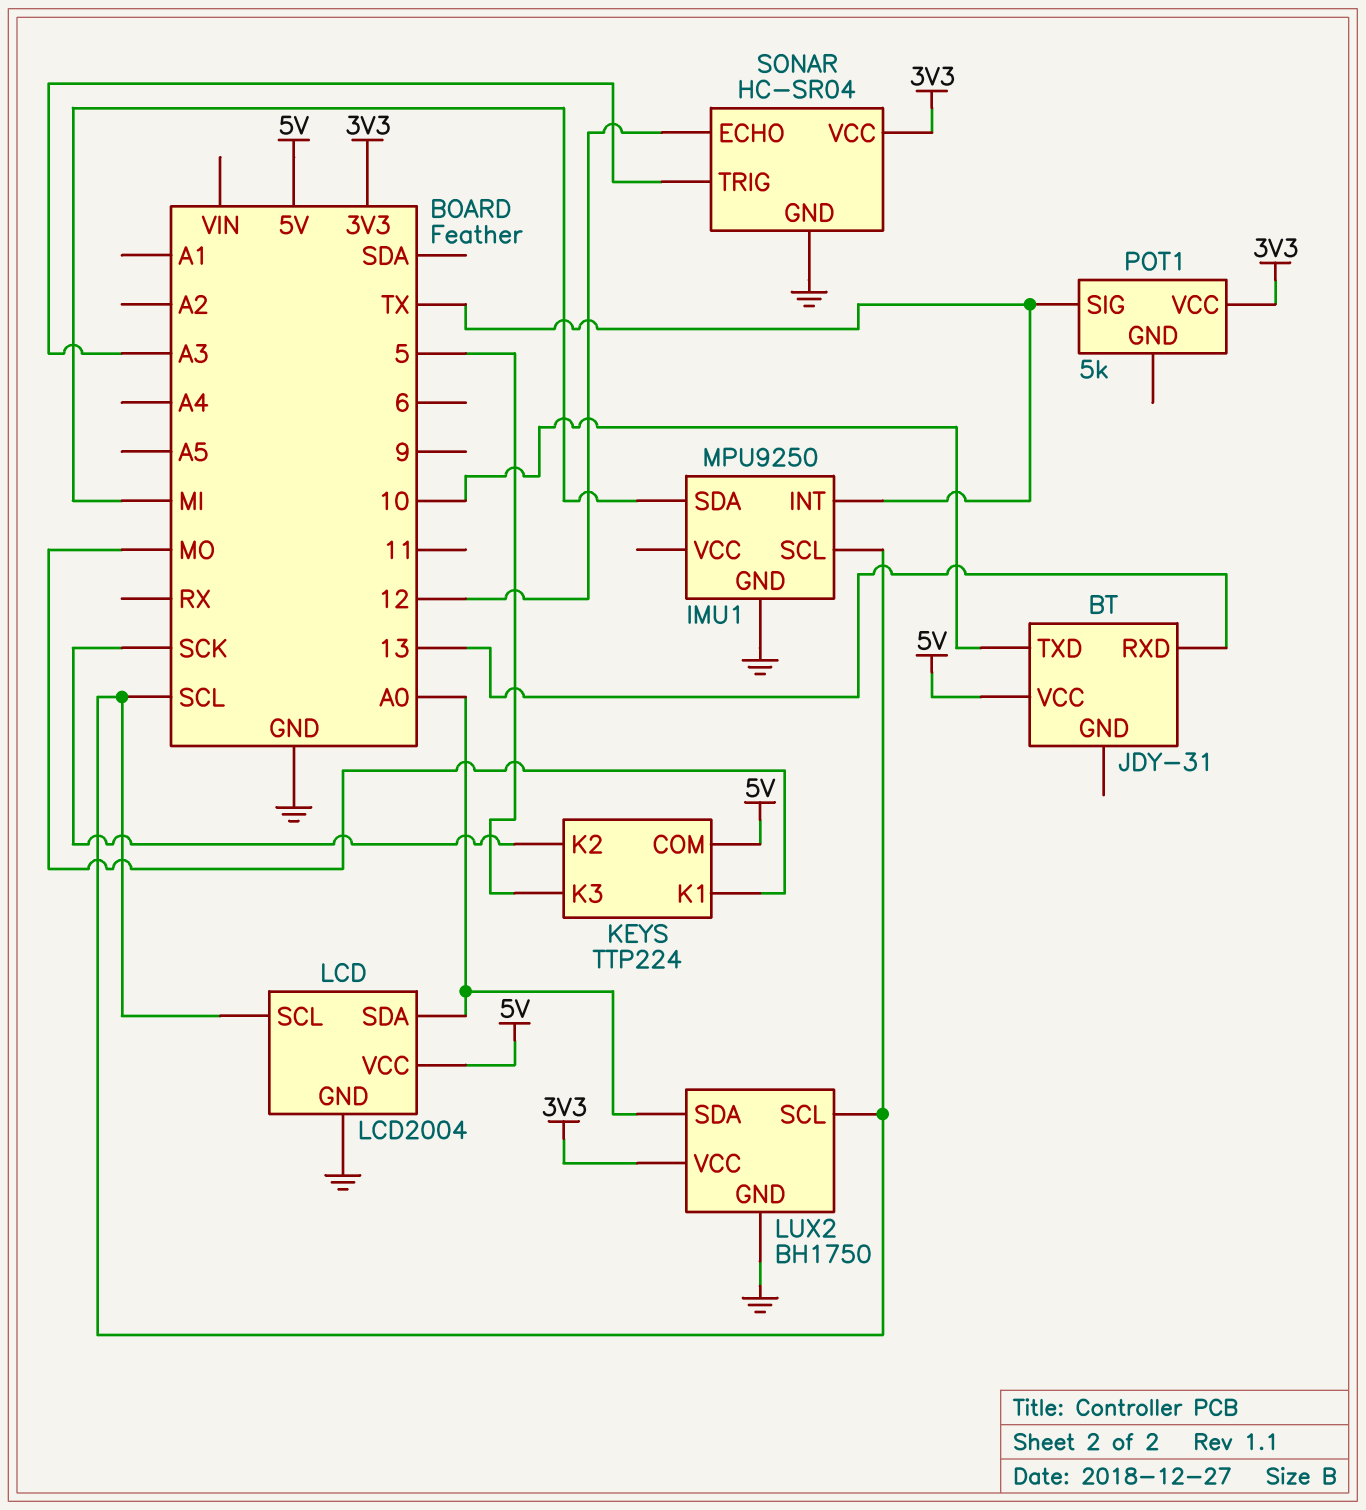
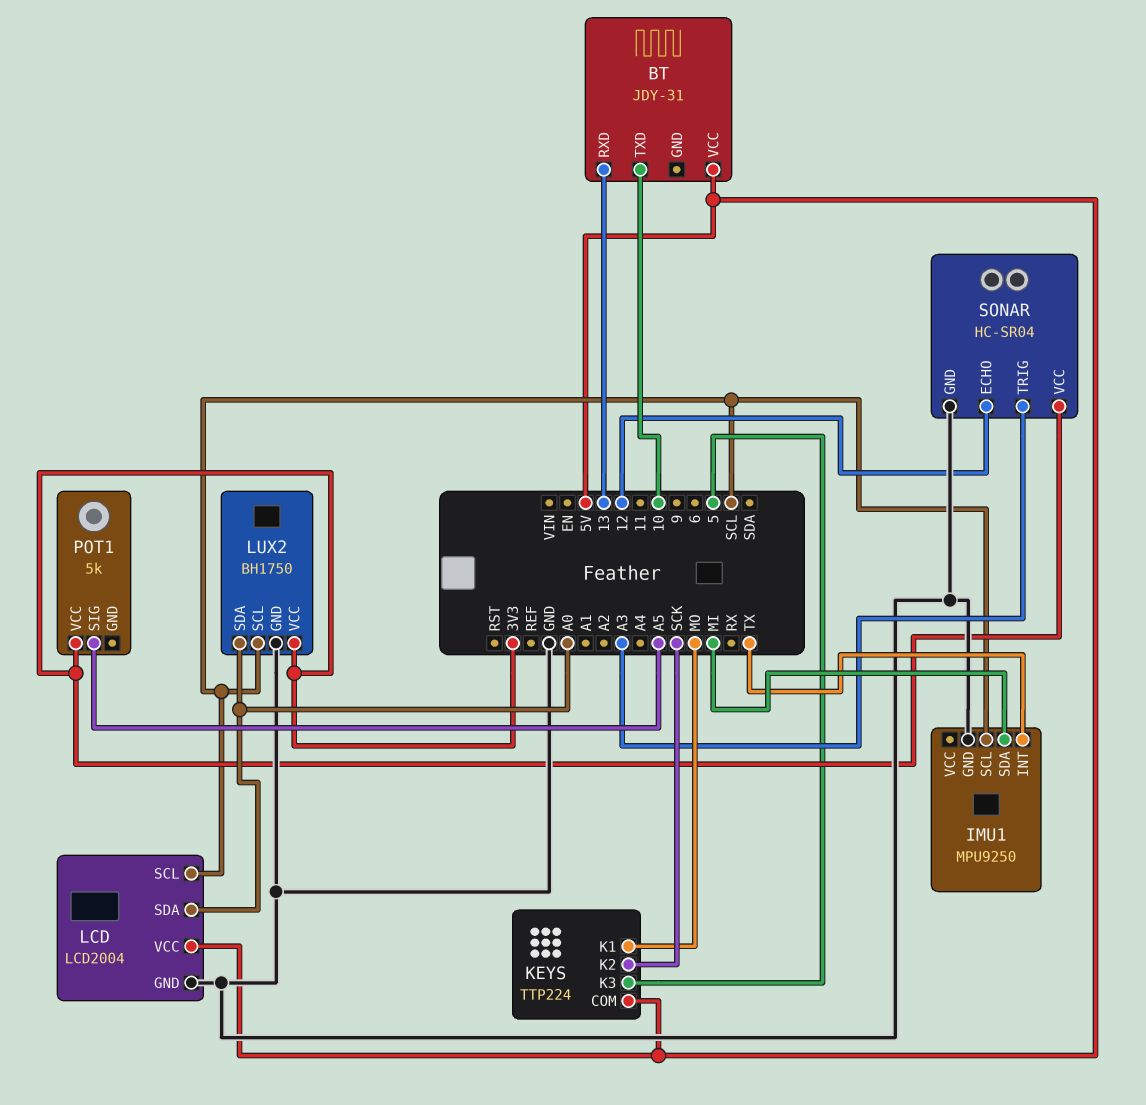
POT1 pin SIG: TX -> A5

